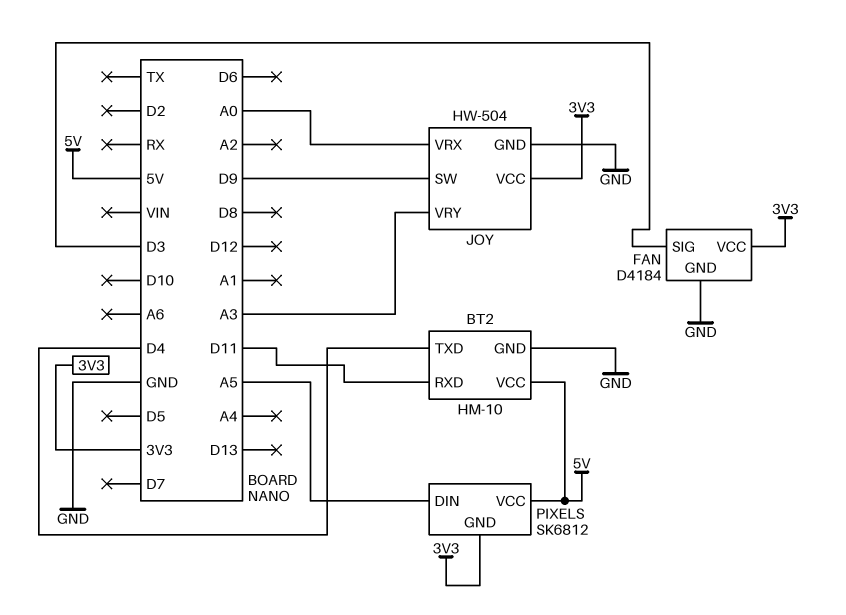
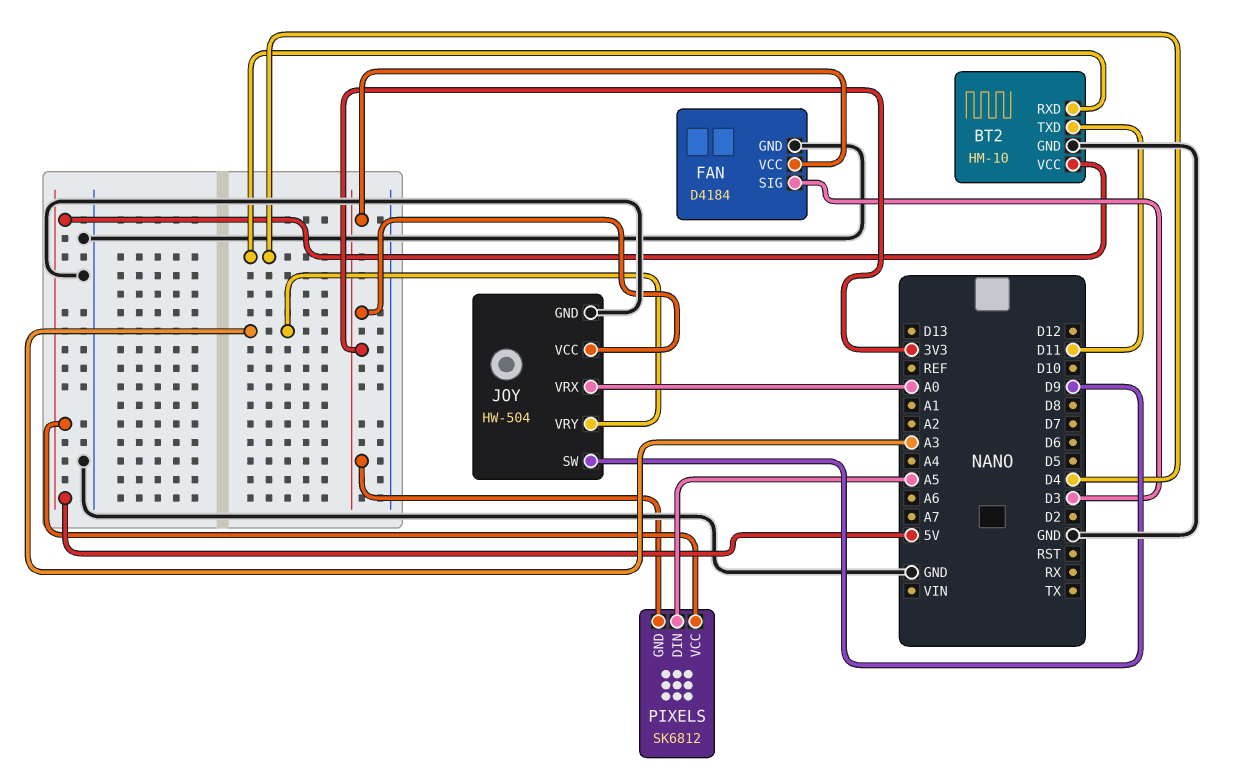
BT2 pin RXD: D11 -> D4
BT2 pin TXD: D4 -> D11

